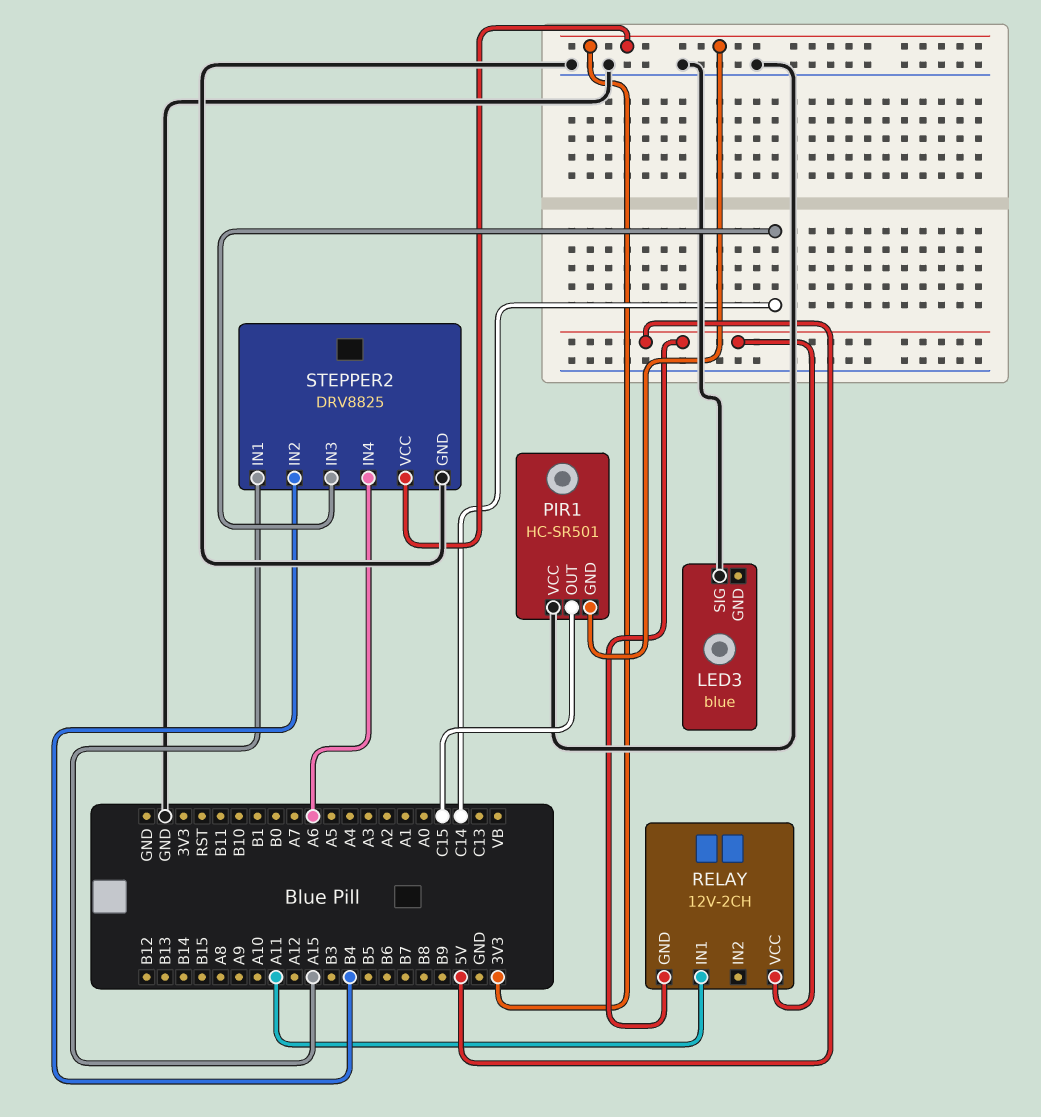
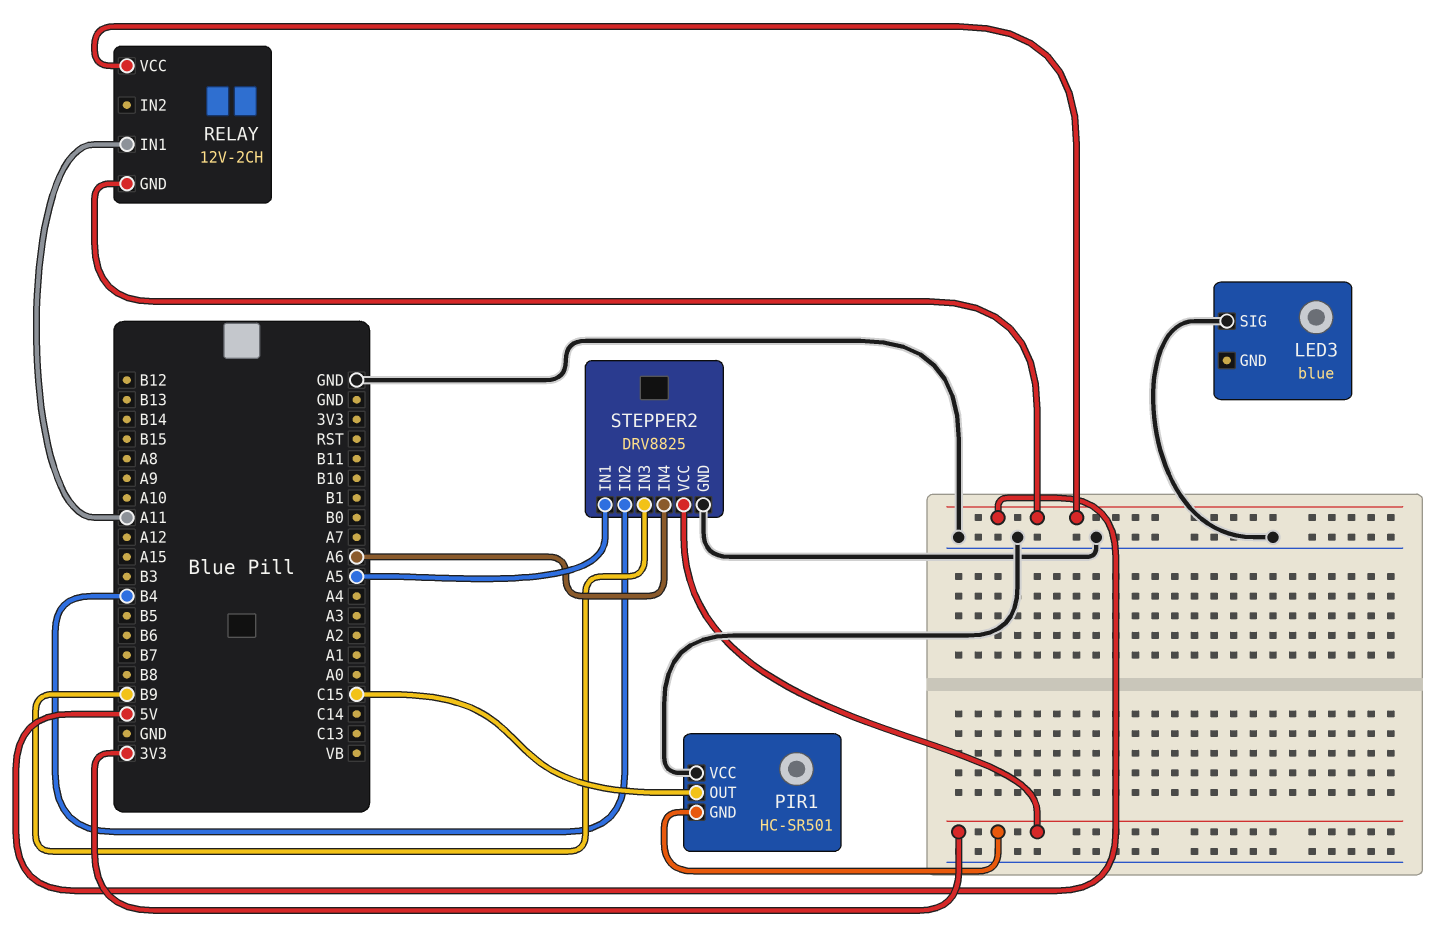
STEPPER2 pin IN1: A15 -> A5
STEPPER2 pin IN3: C14 -> B9

